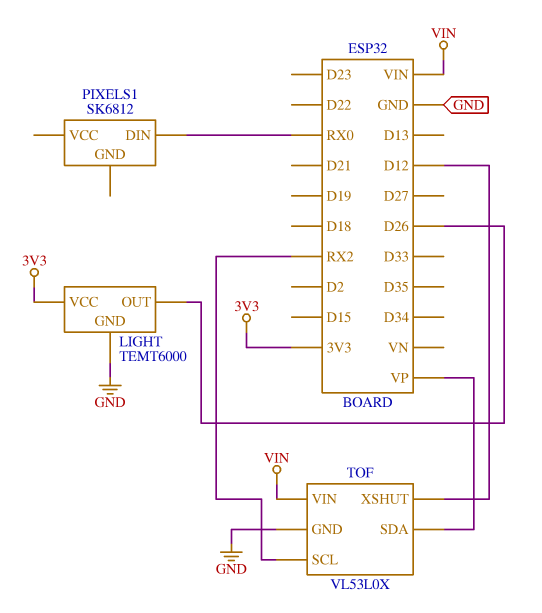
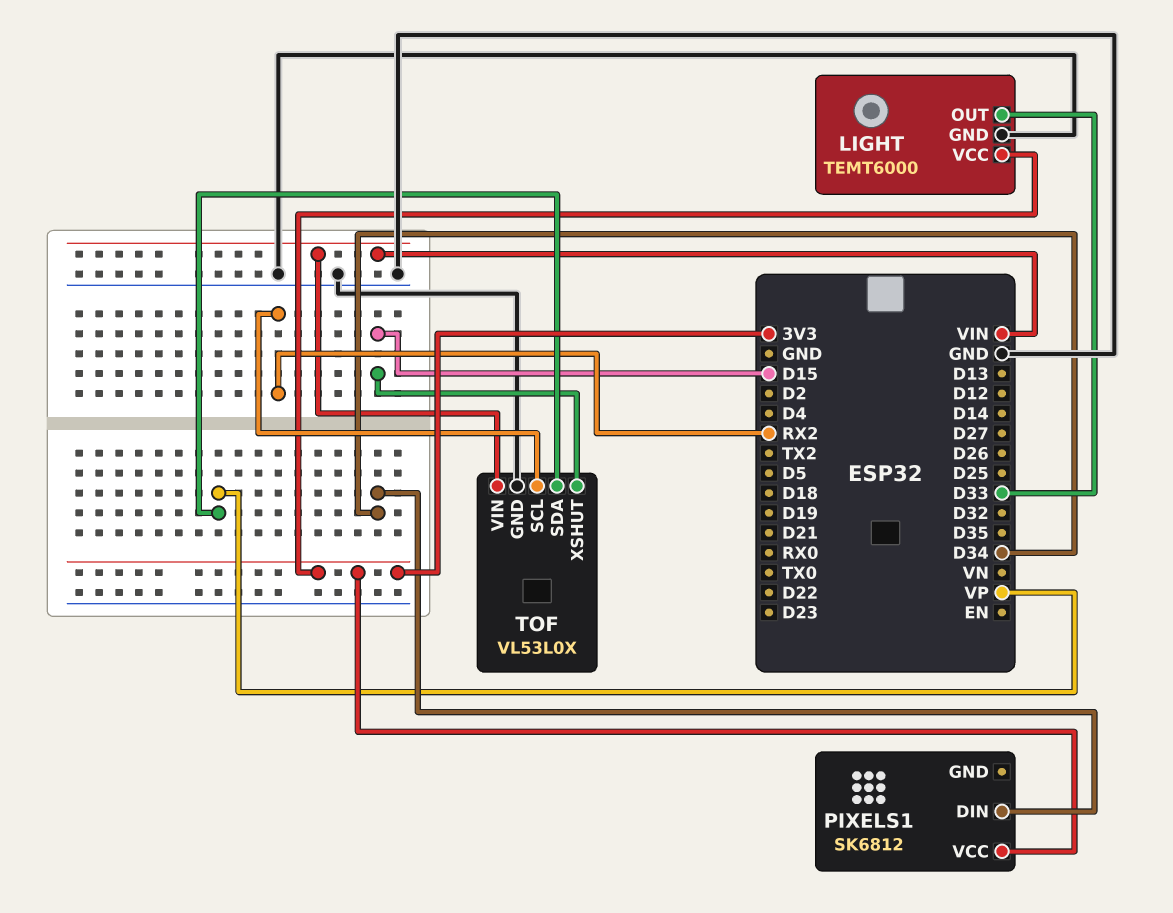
LIGHT pin OUT: D26 -> D33
PIXELS1 pin DIN: RX0 -> D34
PIXELS1 pin VCC: none -> 3V3
TOF pin XSHUT: D12 -> D15

